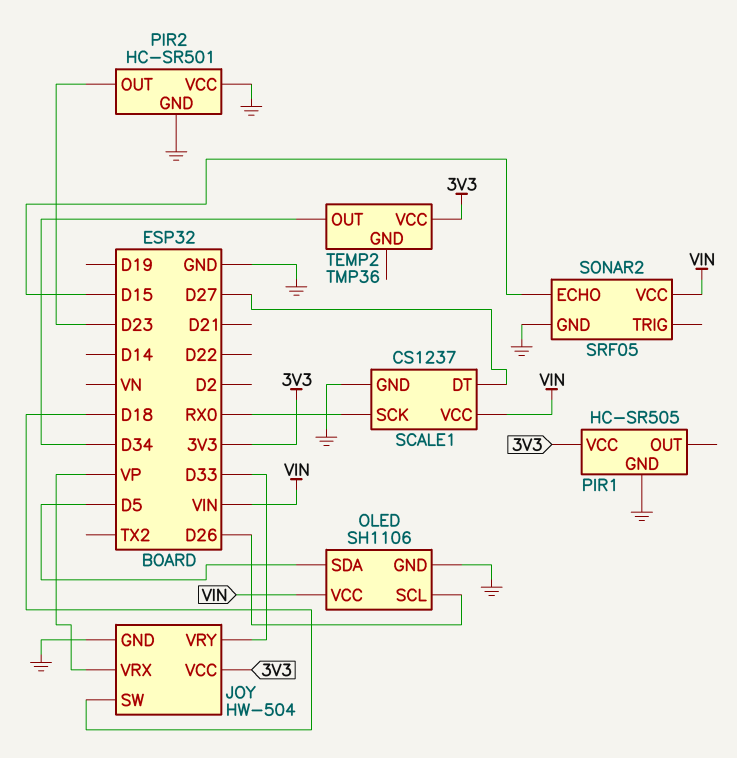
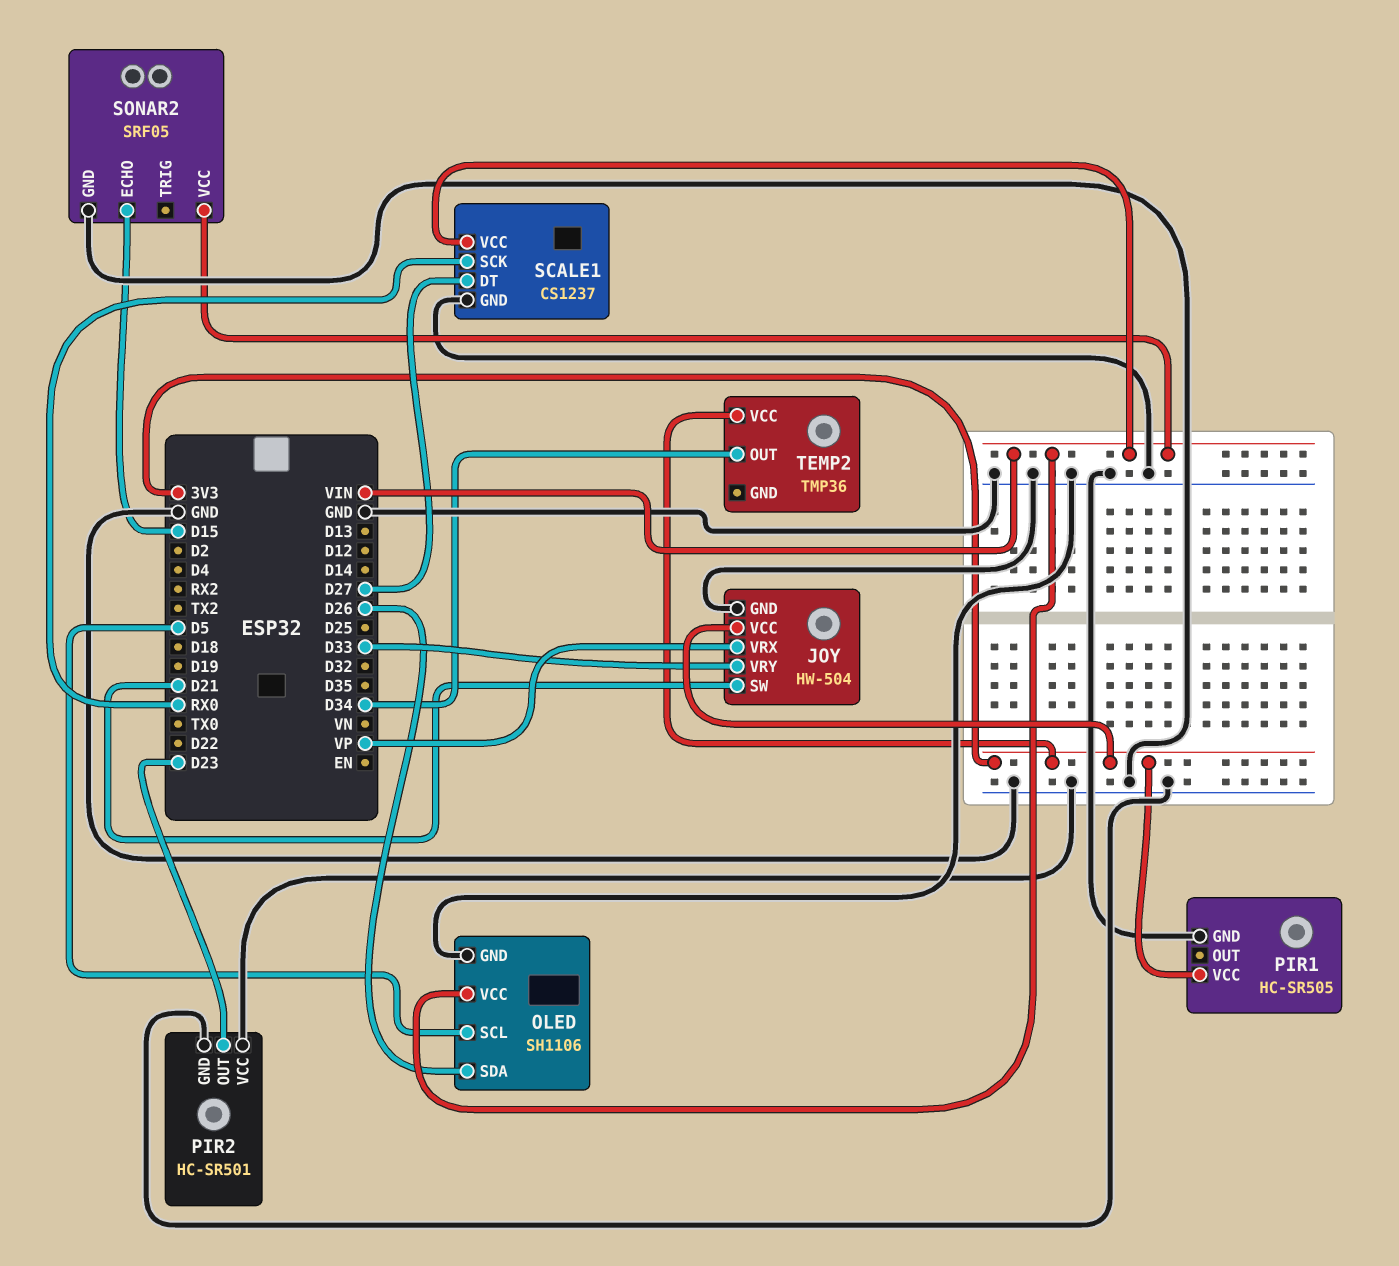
JOY pin SW: D18 -> D21
OLED pin SCL: D26 -> D5
OLED pin SDA: D5 -> D26

